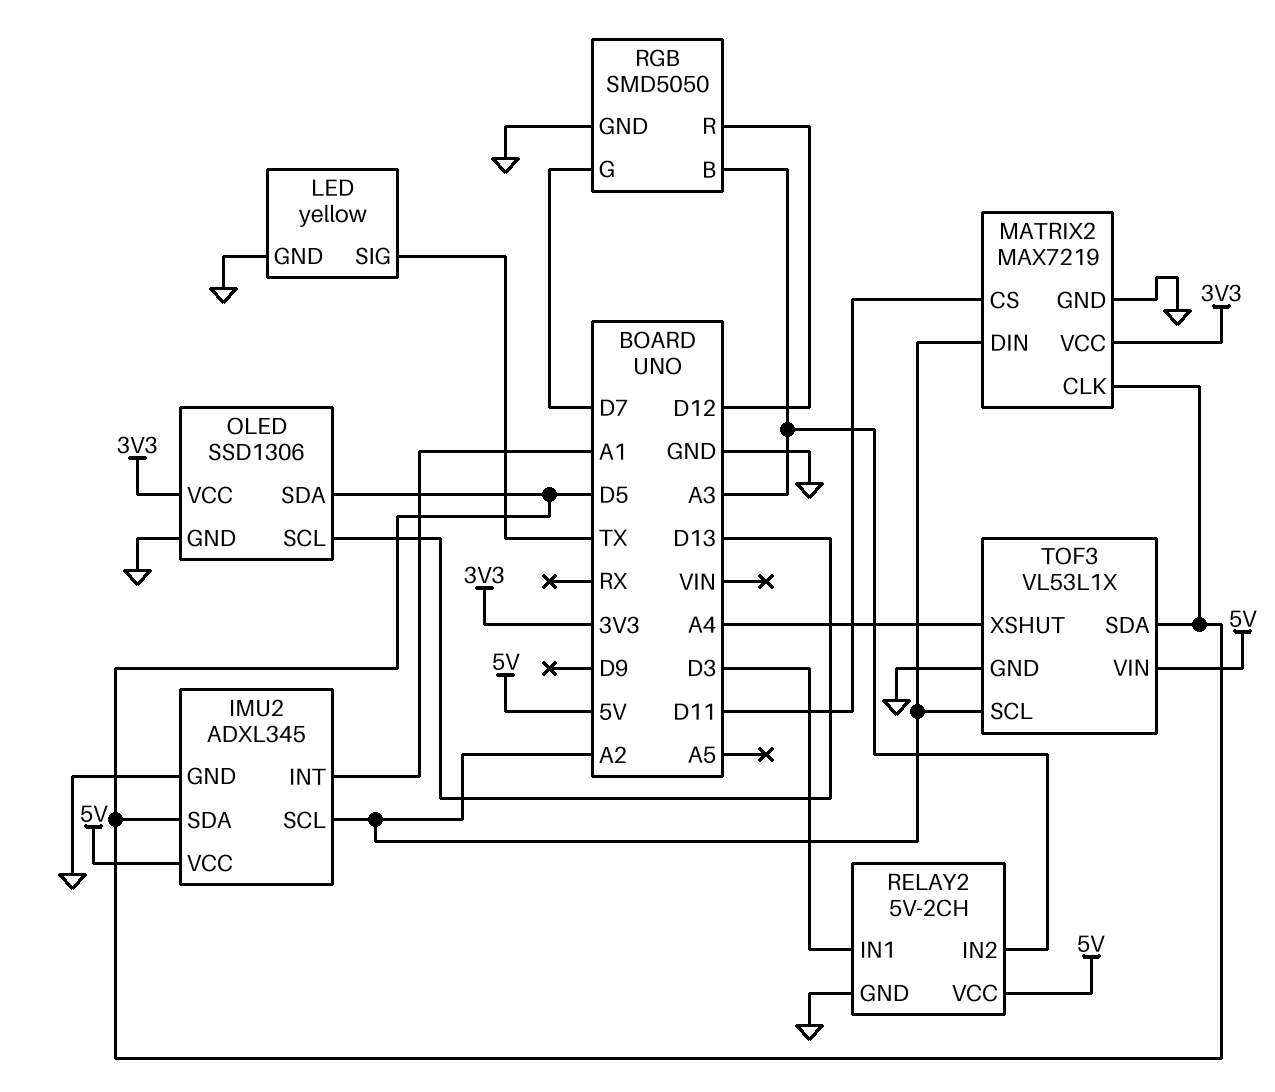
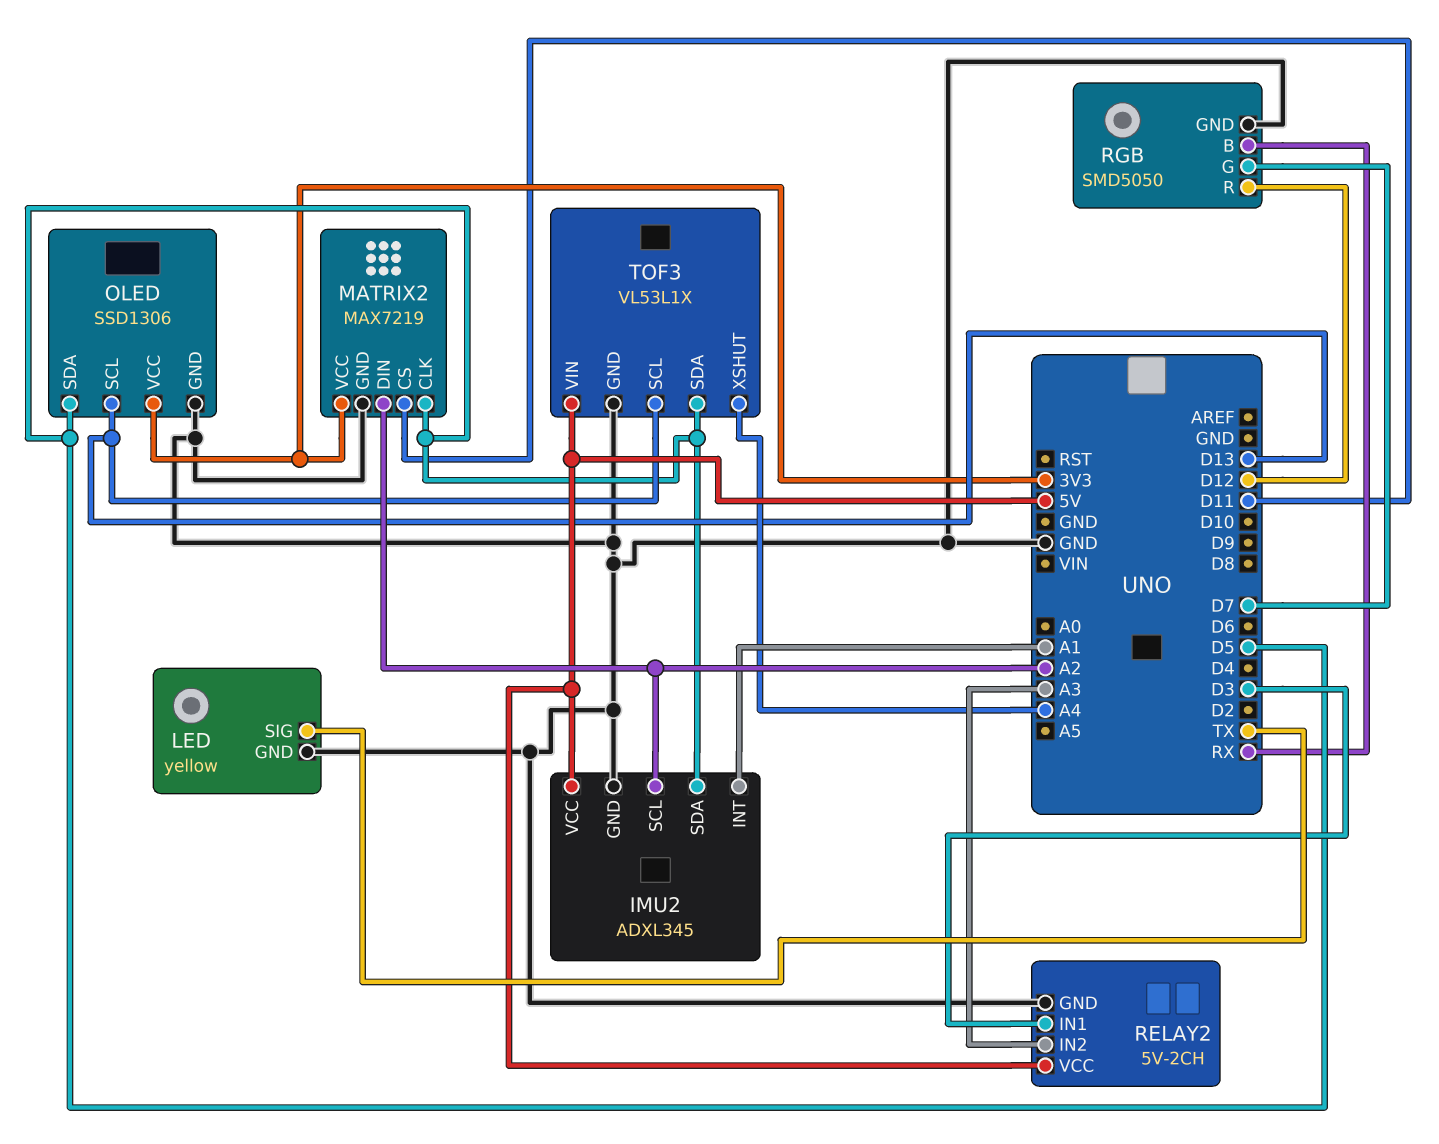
RGB pin B: A3 -> RX
TOF3 pin SCL: A2 -> D13

